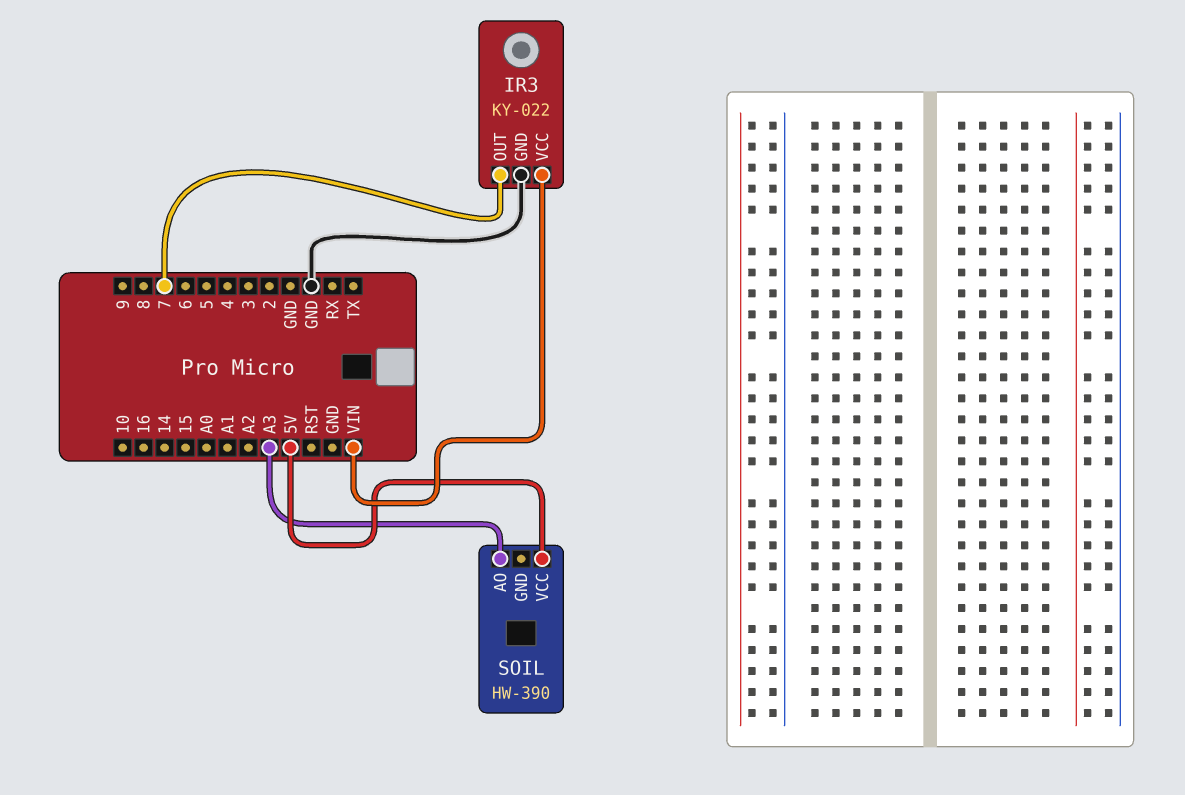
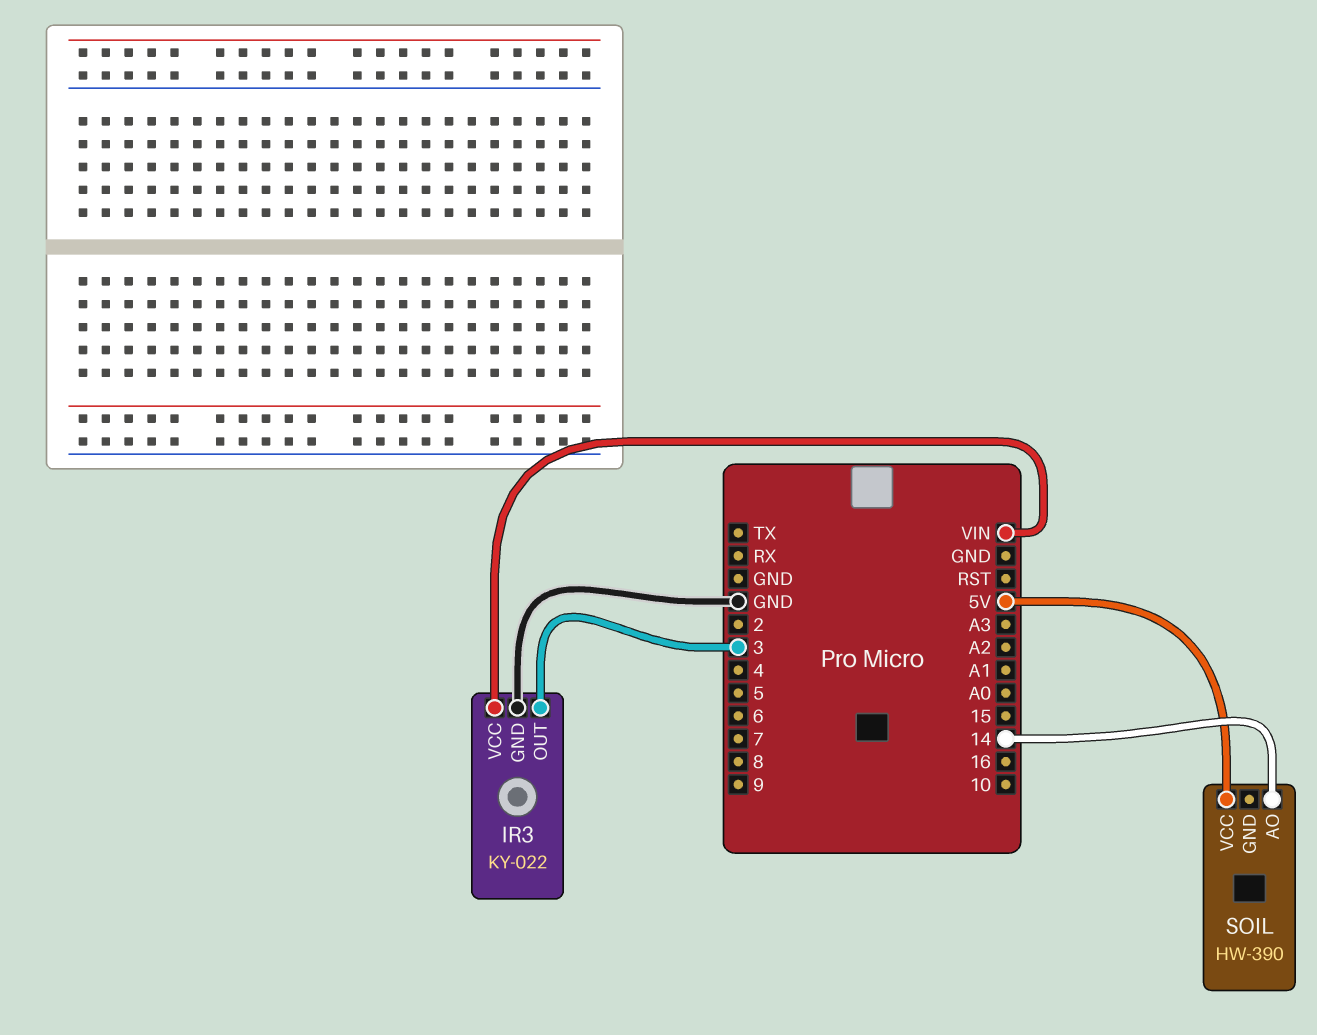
IR3 pin OUT: 7 -> 3
SOIL pin AO: A3 -> 14

